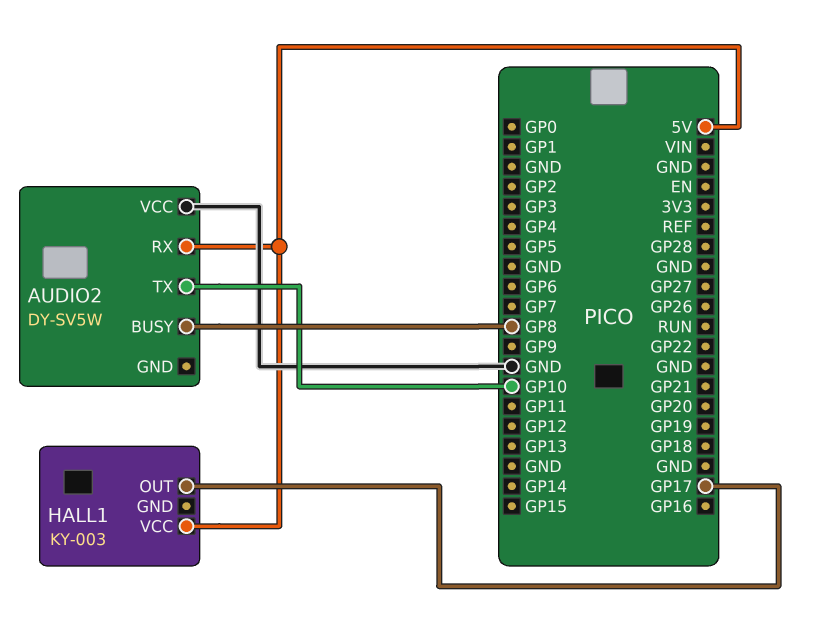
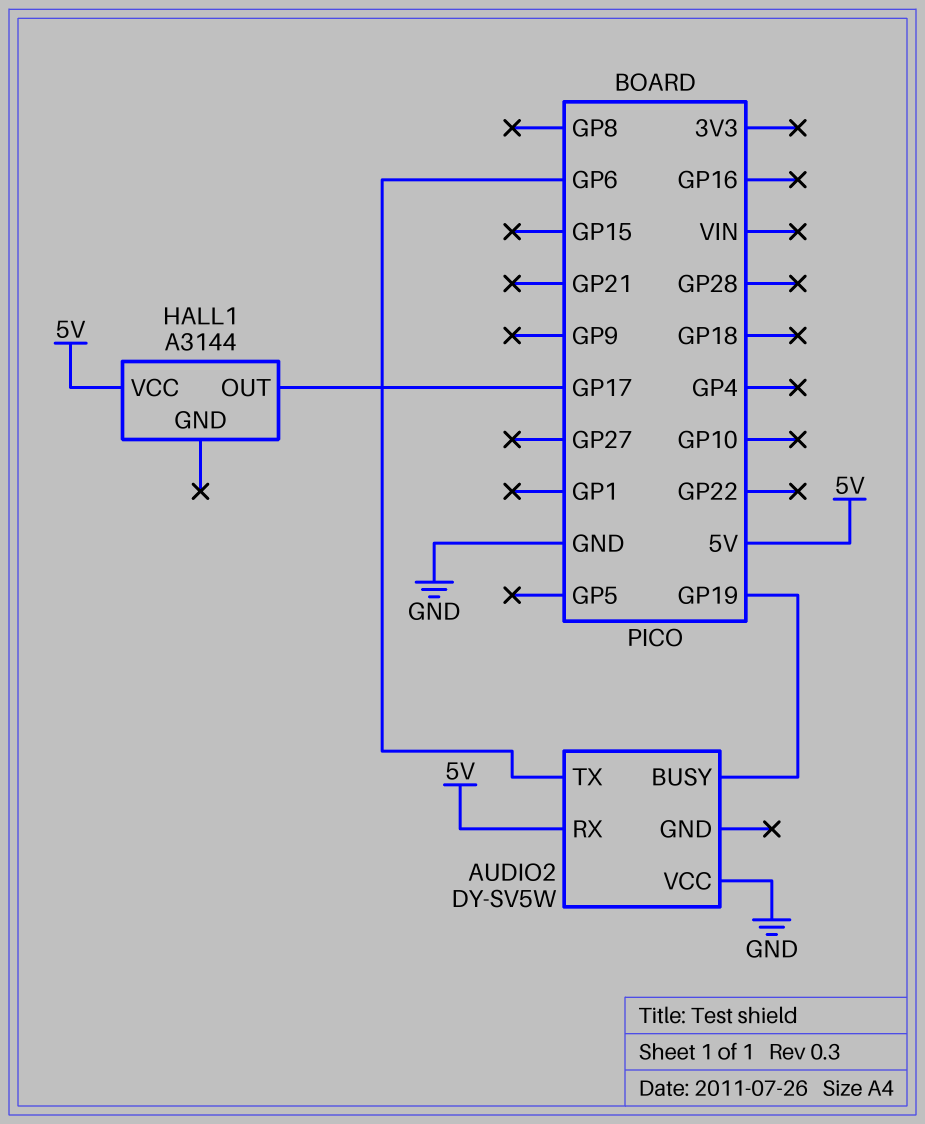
AUDIO2 pin BUSY: GP8 -> GP19
AUDIO2 pin TX: GP10 -> GP6
HALL1: KY-003 -> A3144

